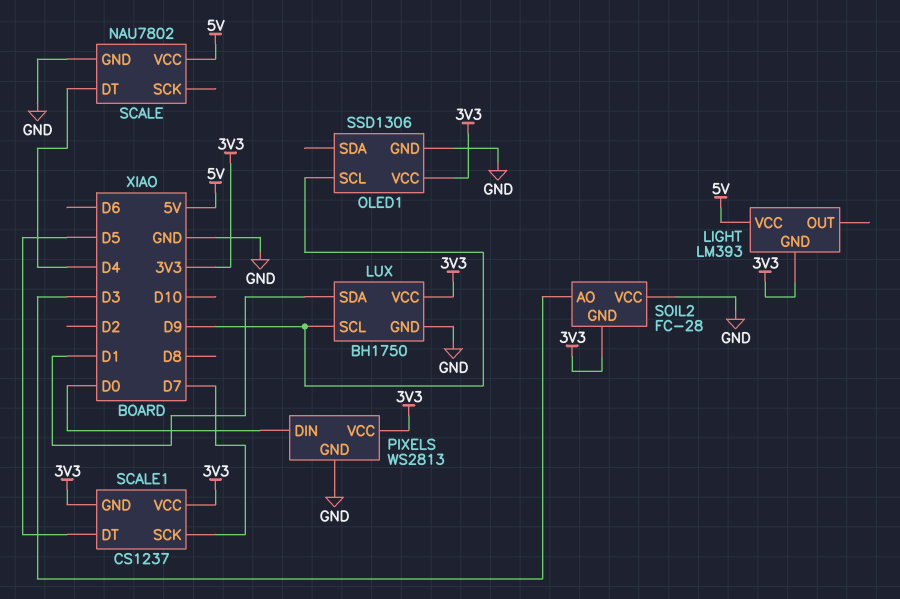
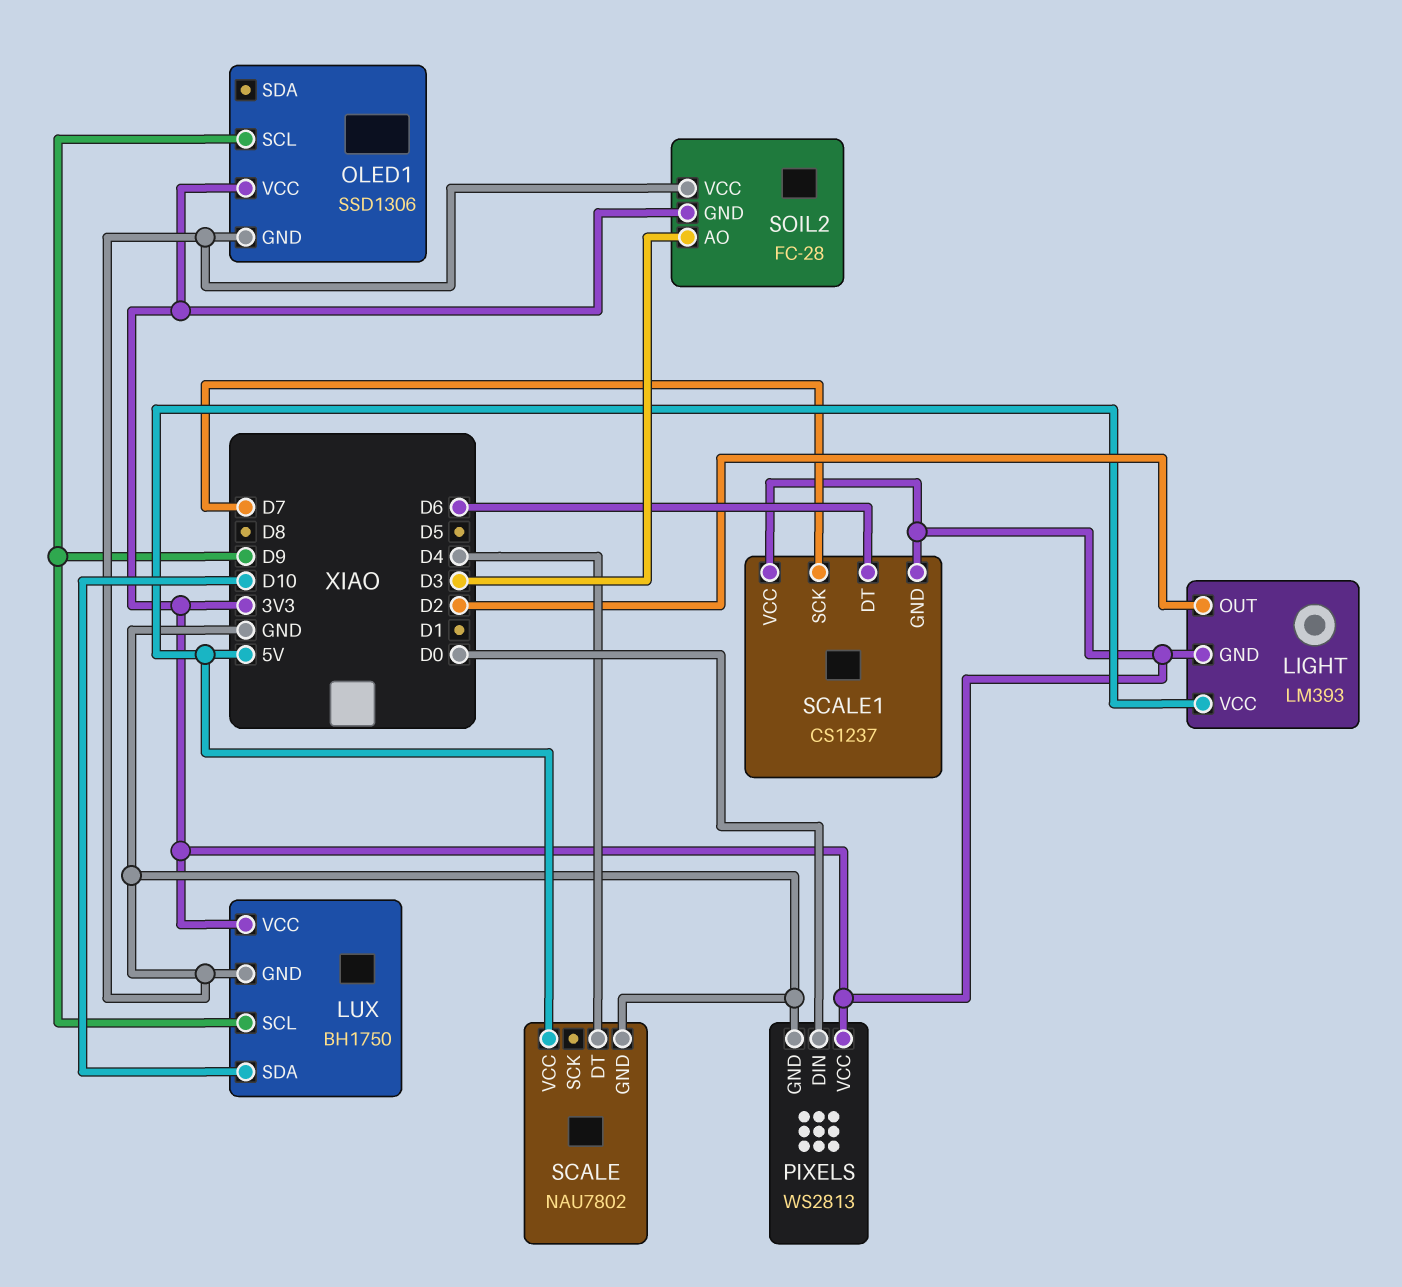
LIGHT pin OUT: none -> D2
LUX pin SDA: D1 -> D10
SCALE1 pin DT: D5 -> D6

